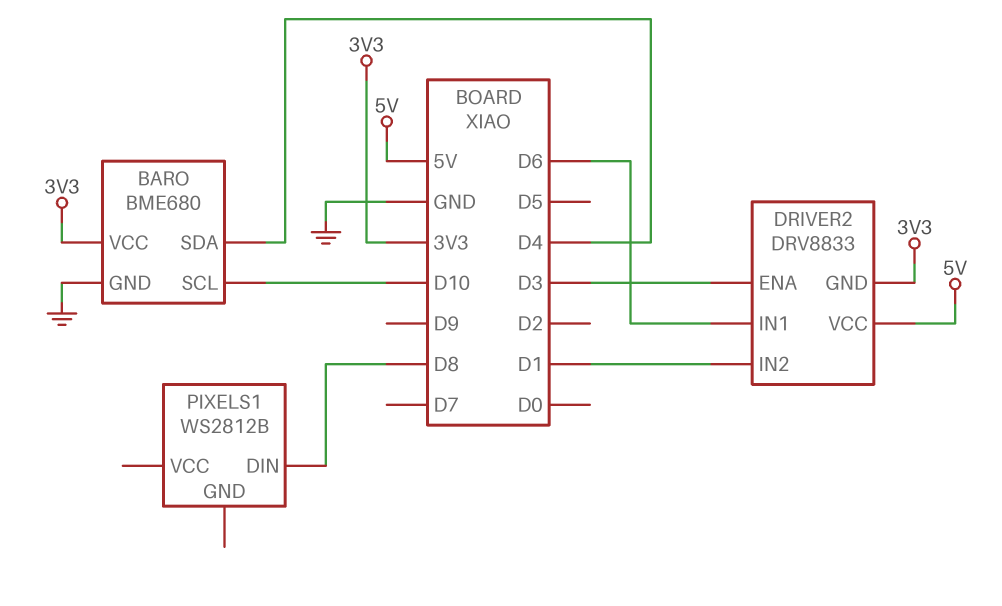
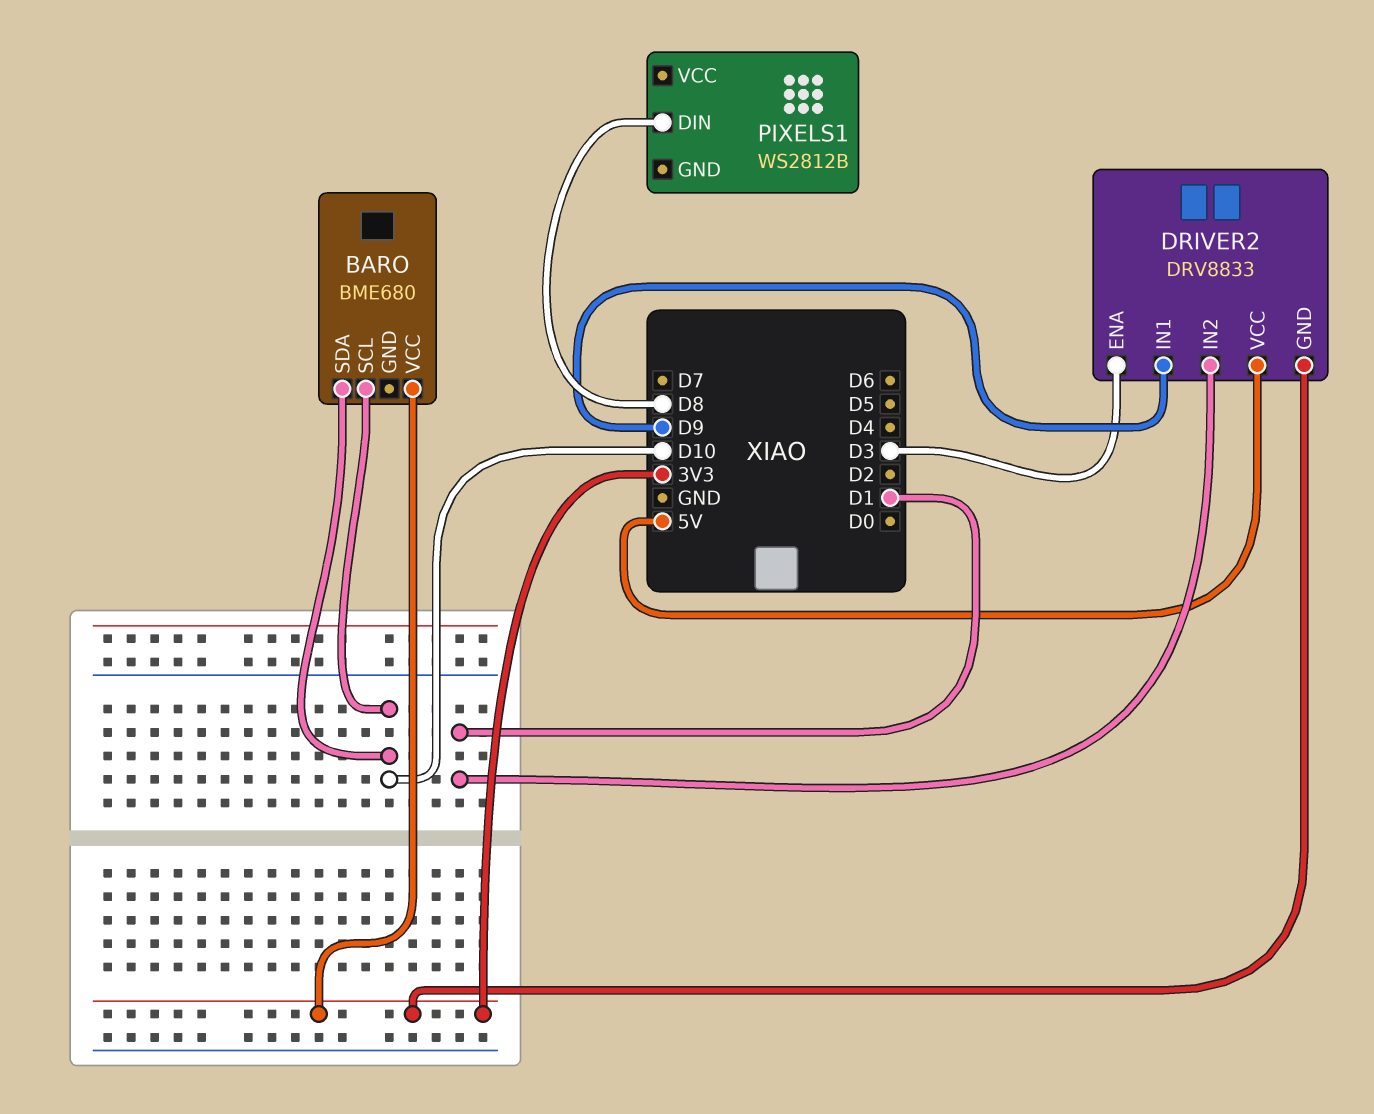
BARO pin GND: GND -> none
BARO pin SDA: D4 -> D10
DRIVER2 pin IN1: D6 -> D9

